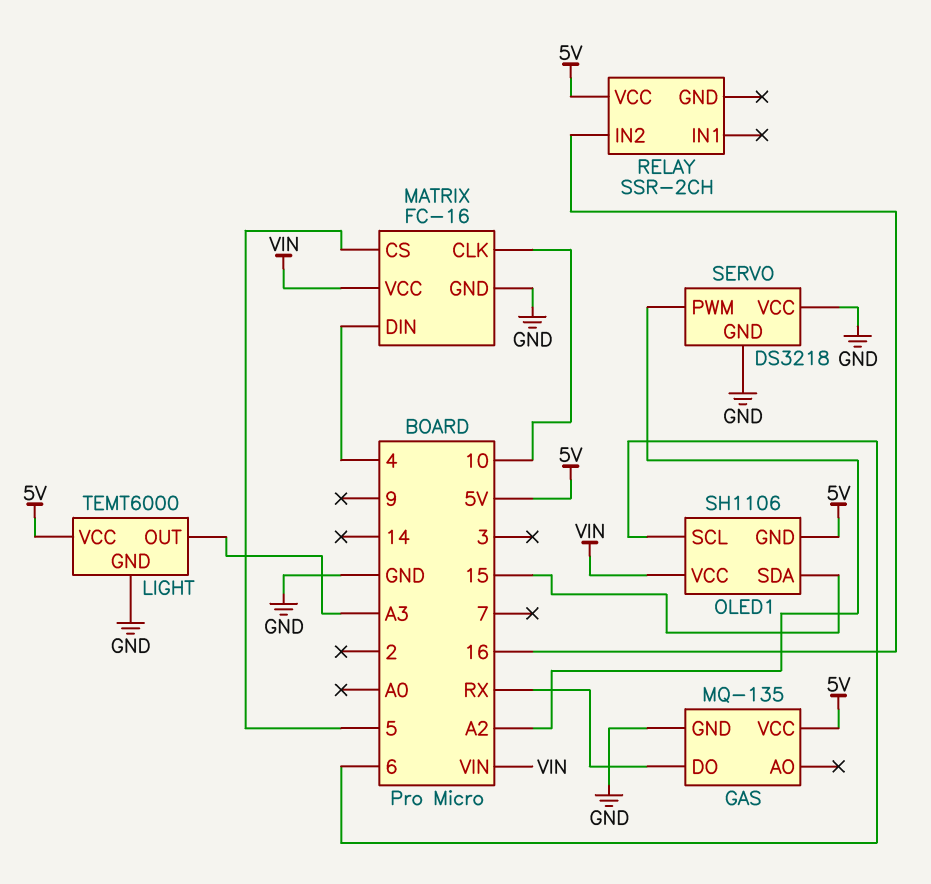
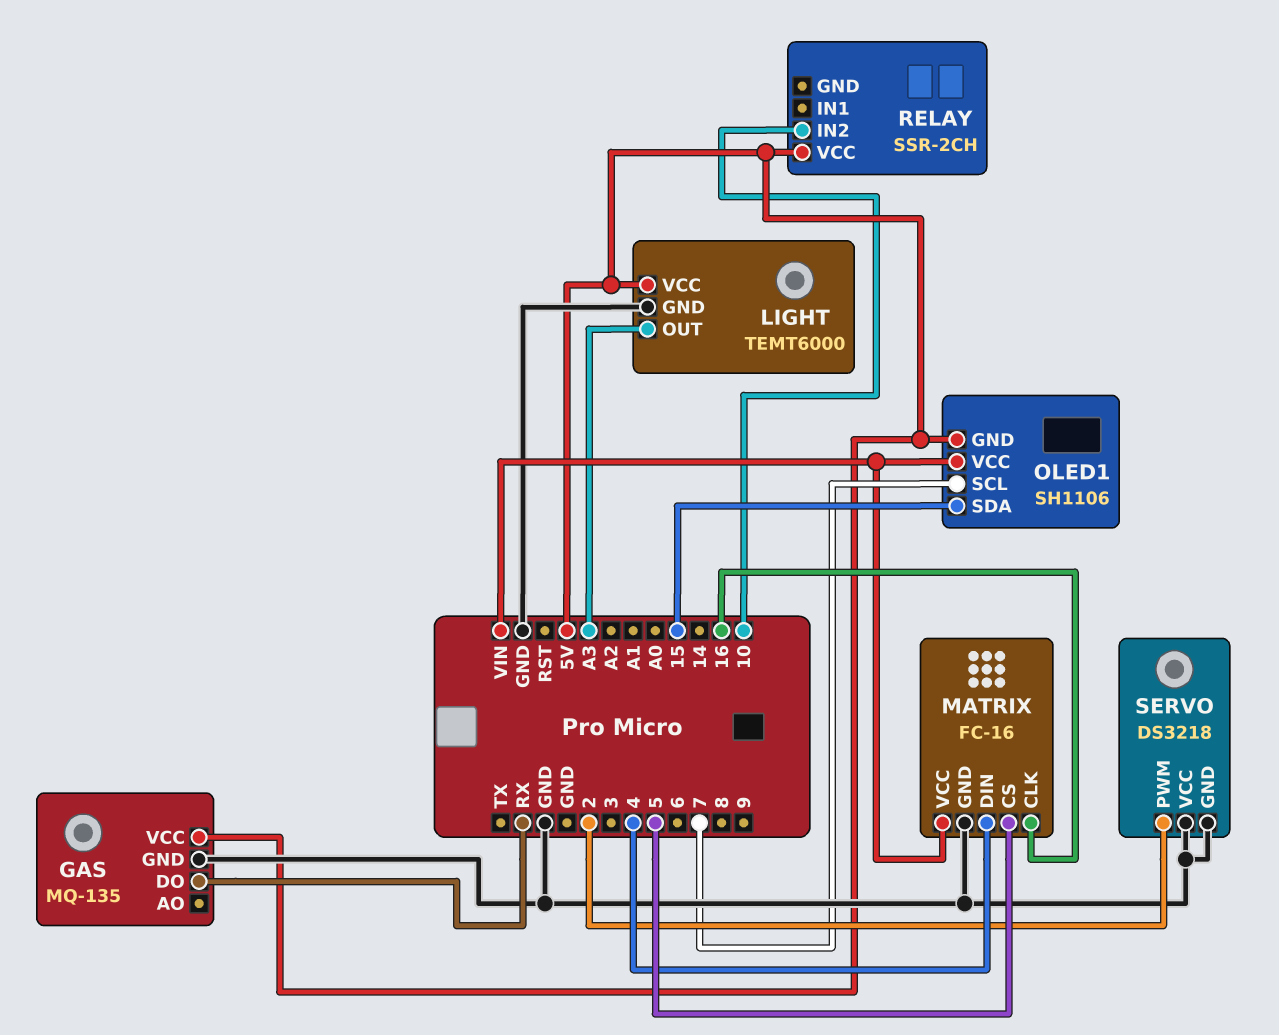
MATRIX pin CLK: 10 -> 16
OLED1 pin SCL: 6 -> 7
RELAY pin IN2: 16 -> 10
SERVO pin PWM: A2 -> 2

